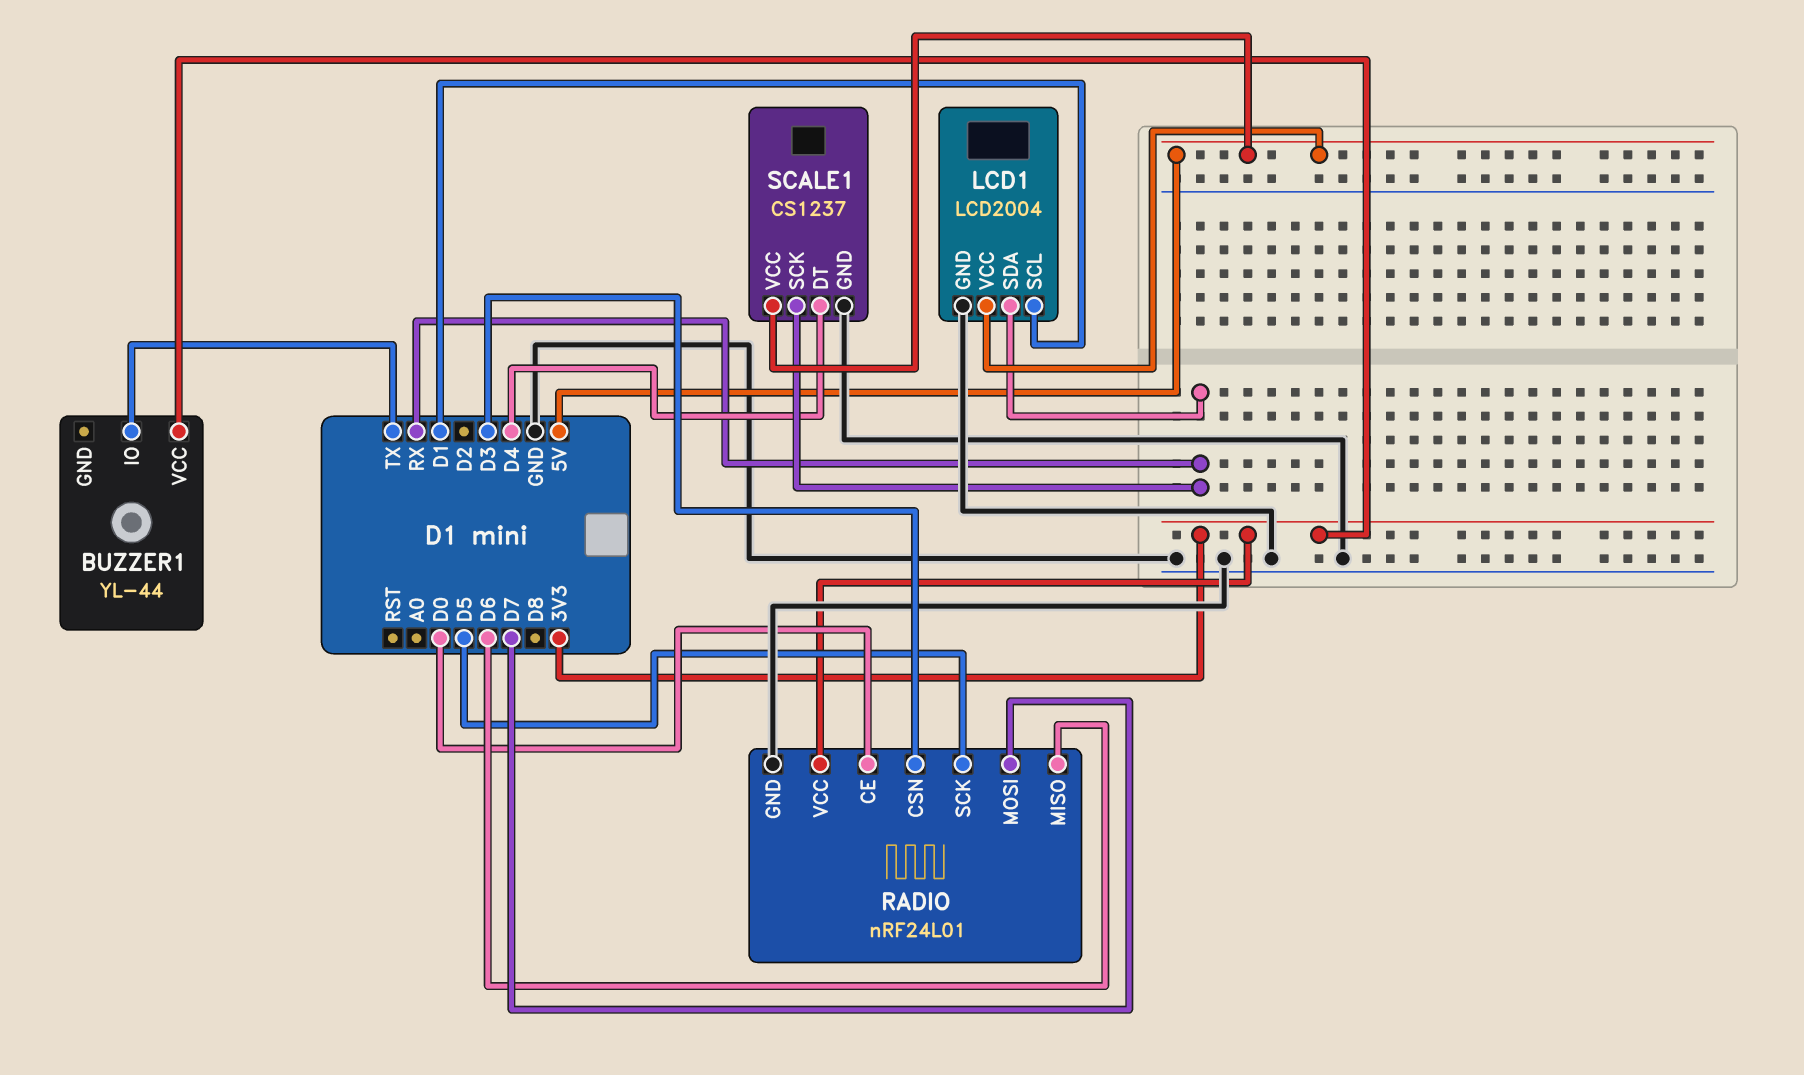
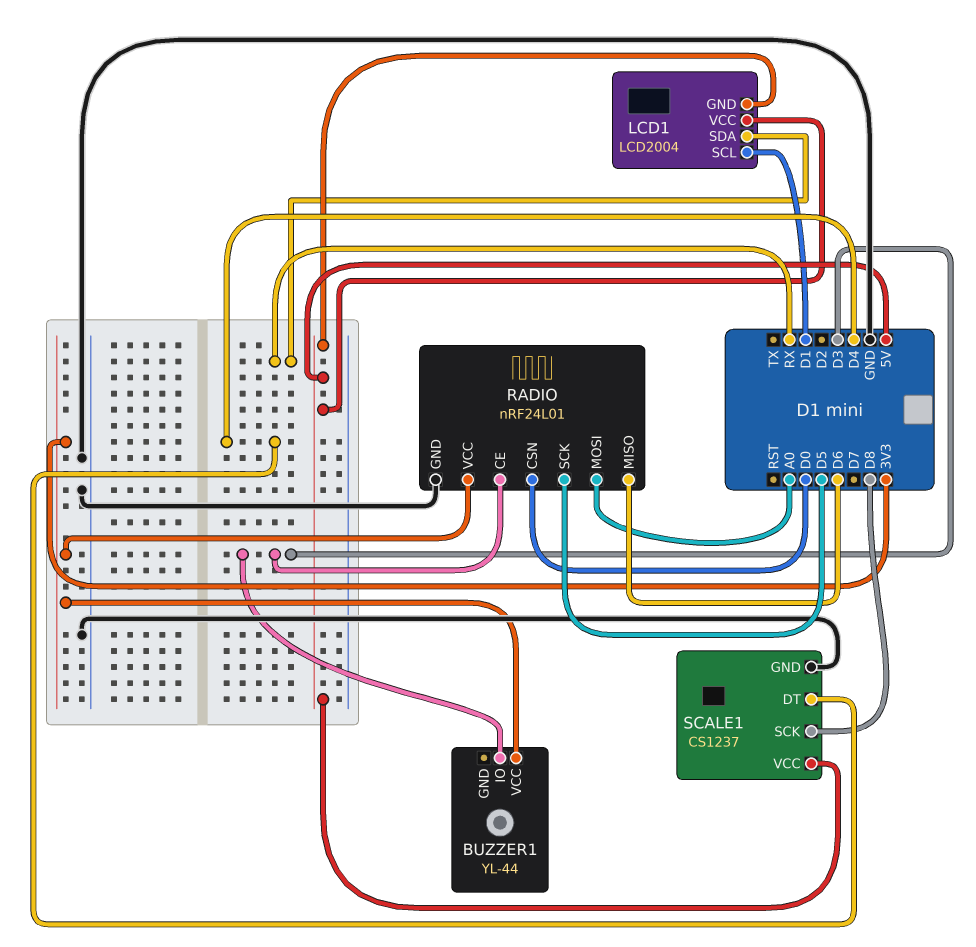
BUZZER1 pin IO: TX -> D3
LCD1 pin GND: GND -> 5V
RADIO pin CE: D0 -> D3
RADIO pin CSN: D3 -> D0
RADIO pin MOSI: D7 -> A0
SCALE1 pin SCK: RX -> D8

